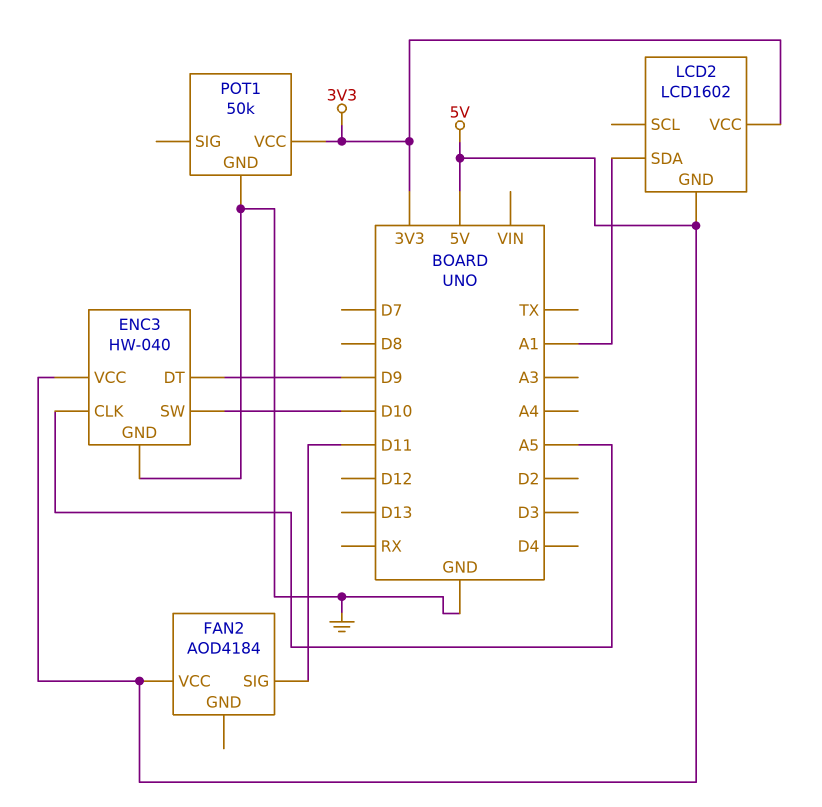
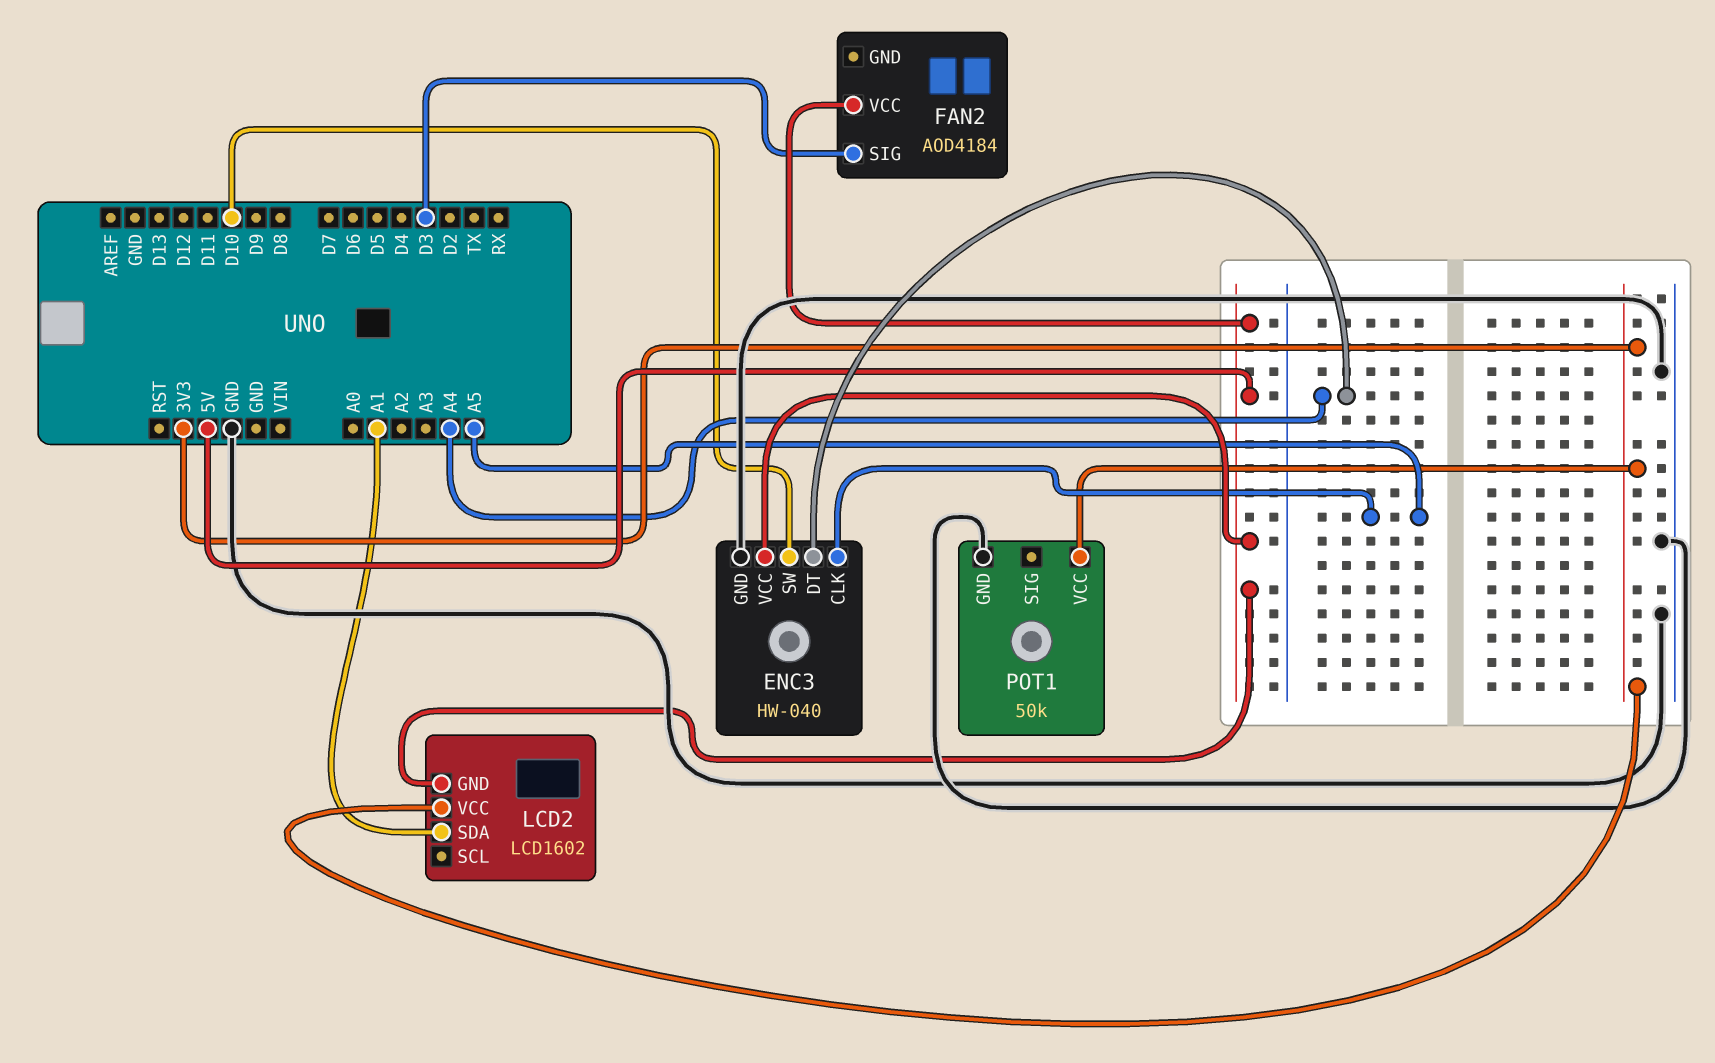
ENC3 pin DT: D9 -> A4
FAN2 pin SIG: D11 -> D3

